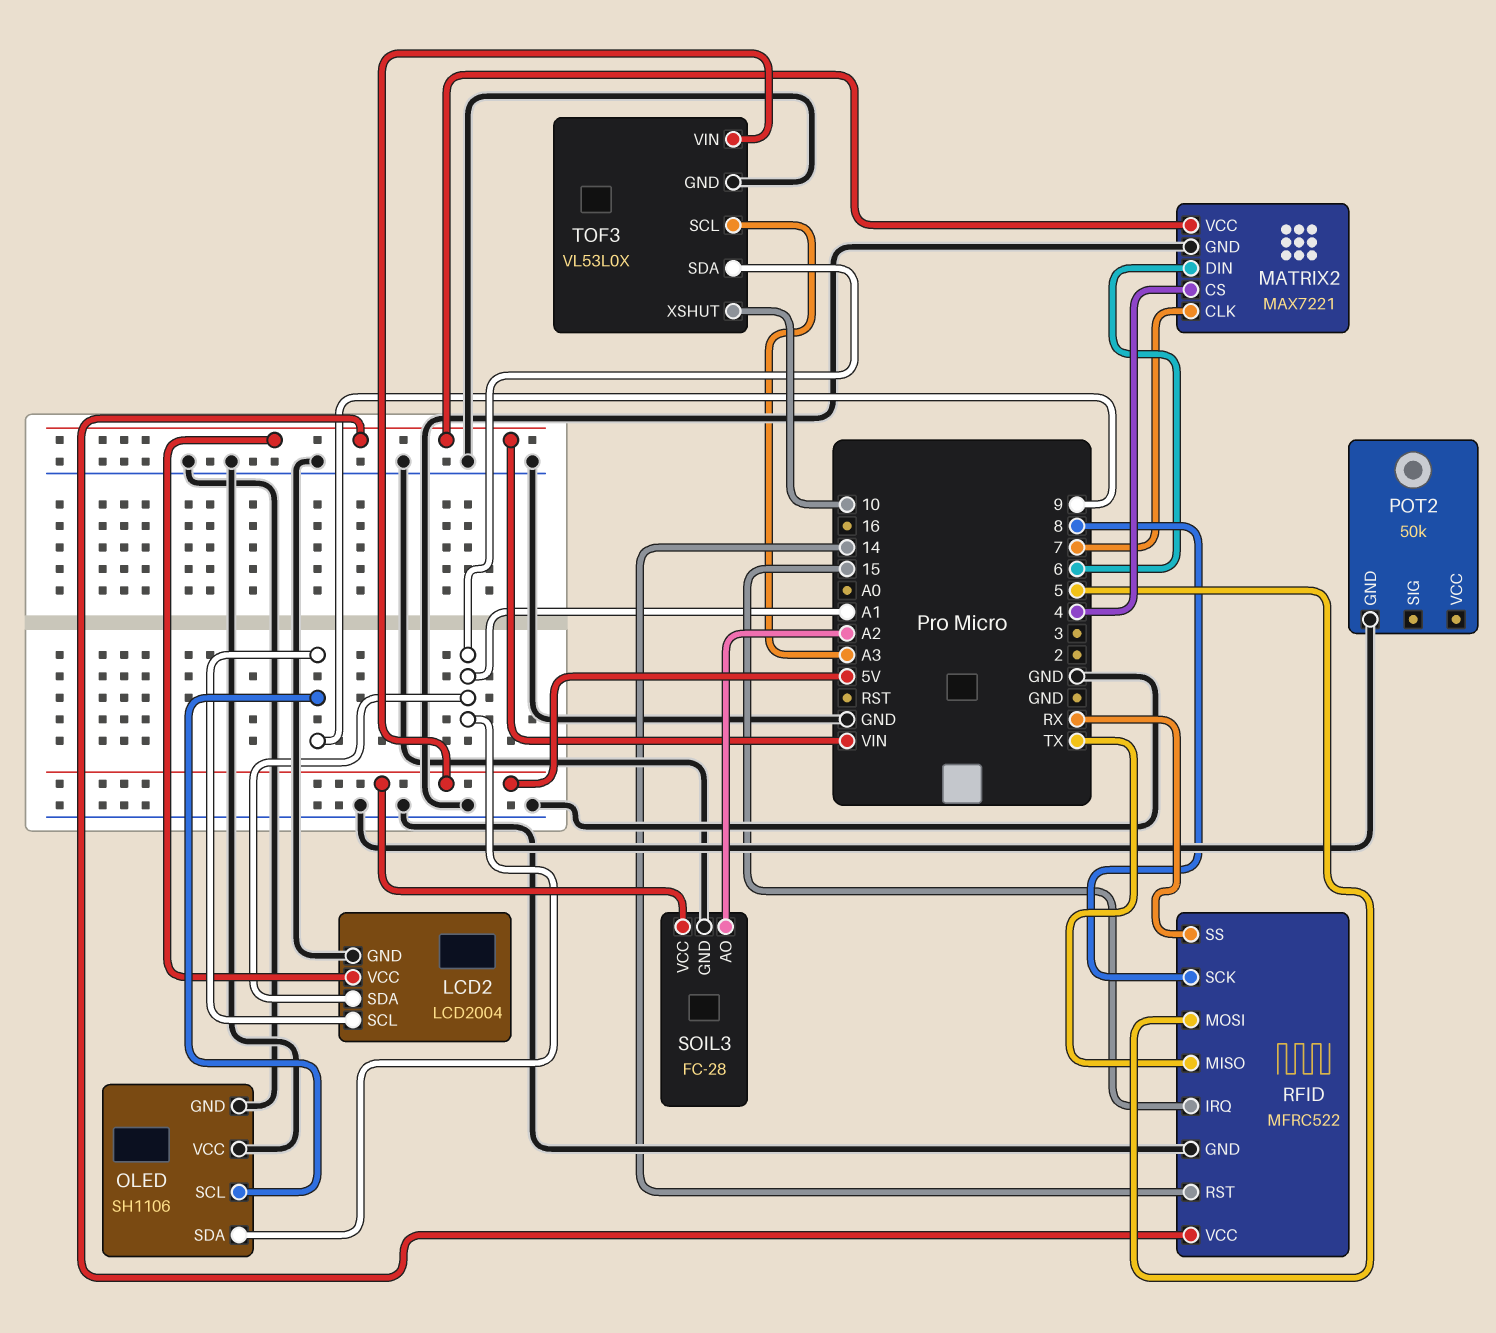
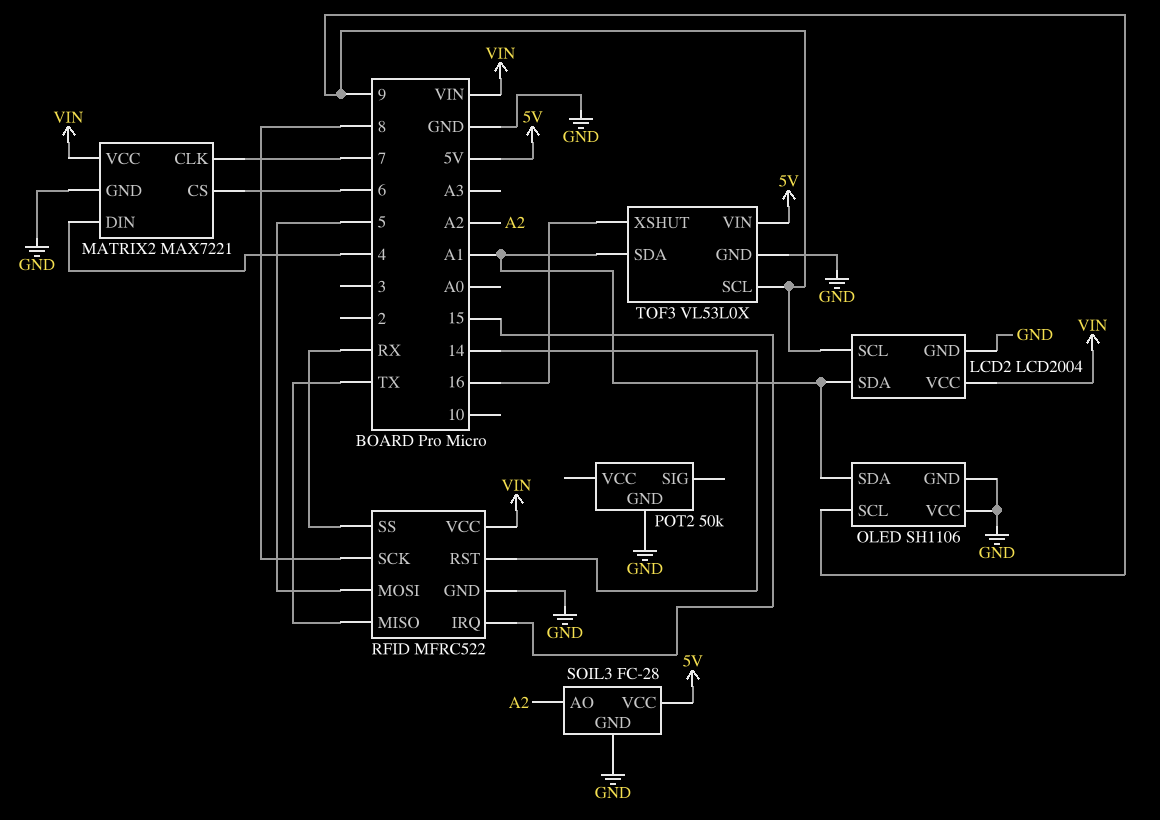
MATRIX2 pin CS: 4 -> 6
MATRIX2 pin DIN: 6 -> 4
TOF3 pin SCL: A3 -> 9
TOF3 pin XSHUT: 10 -> 16

